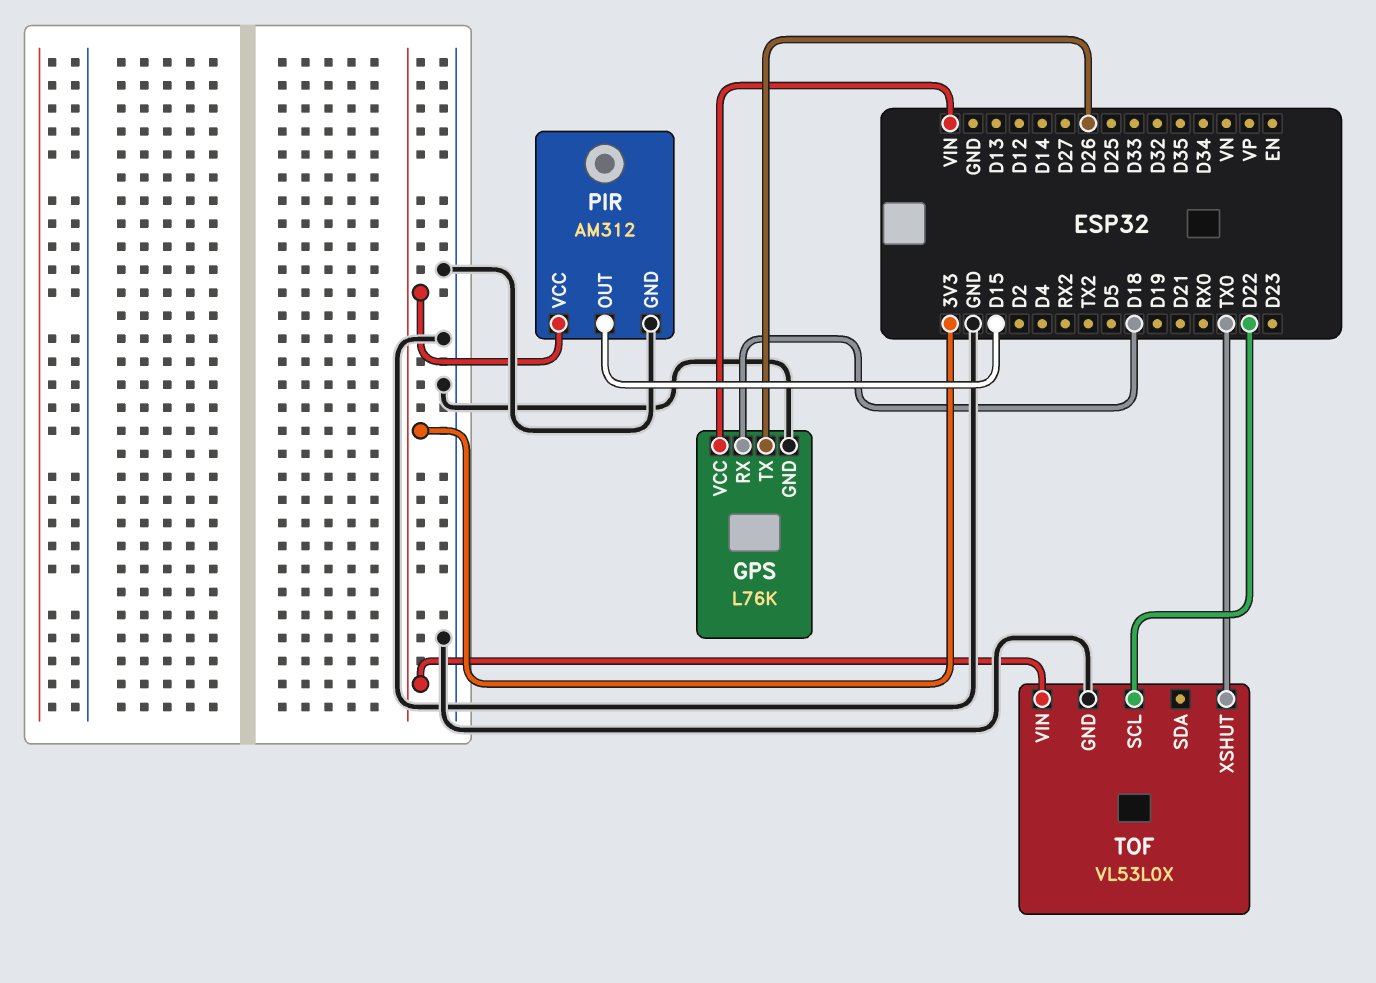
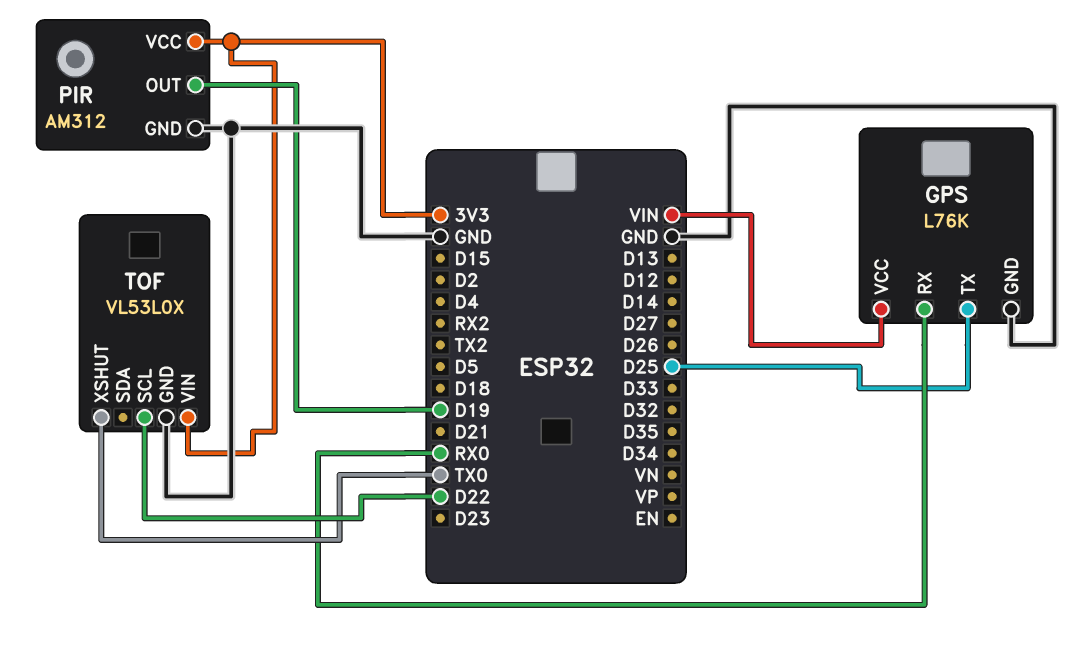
GPS pin RX: D18 -> RX0
GPS pin TX: D26 -> D25
PIR pin OUT: D15 -> D19

